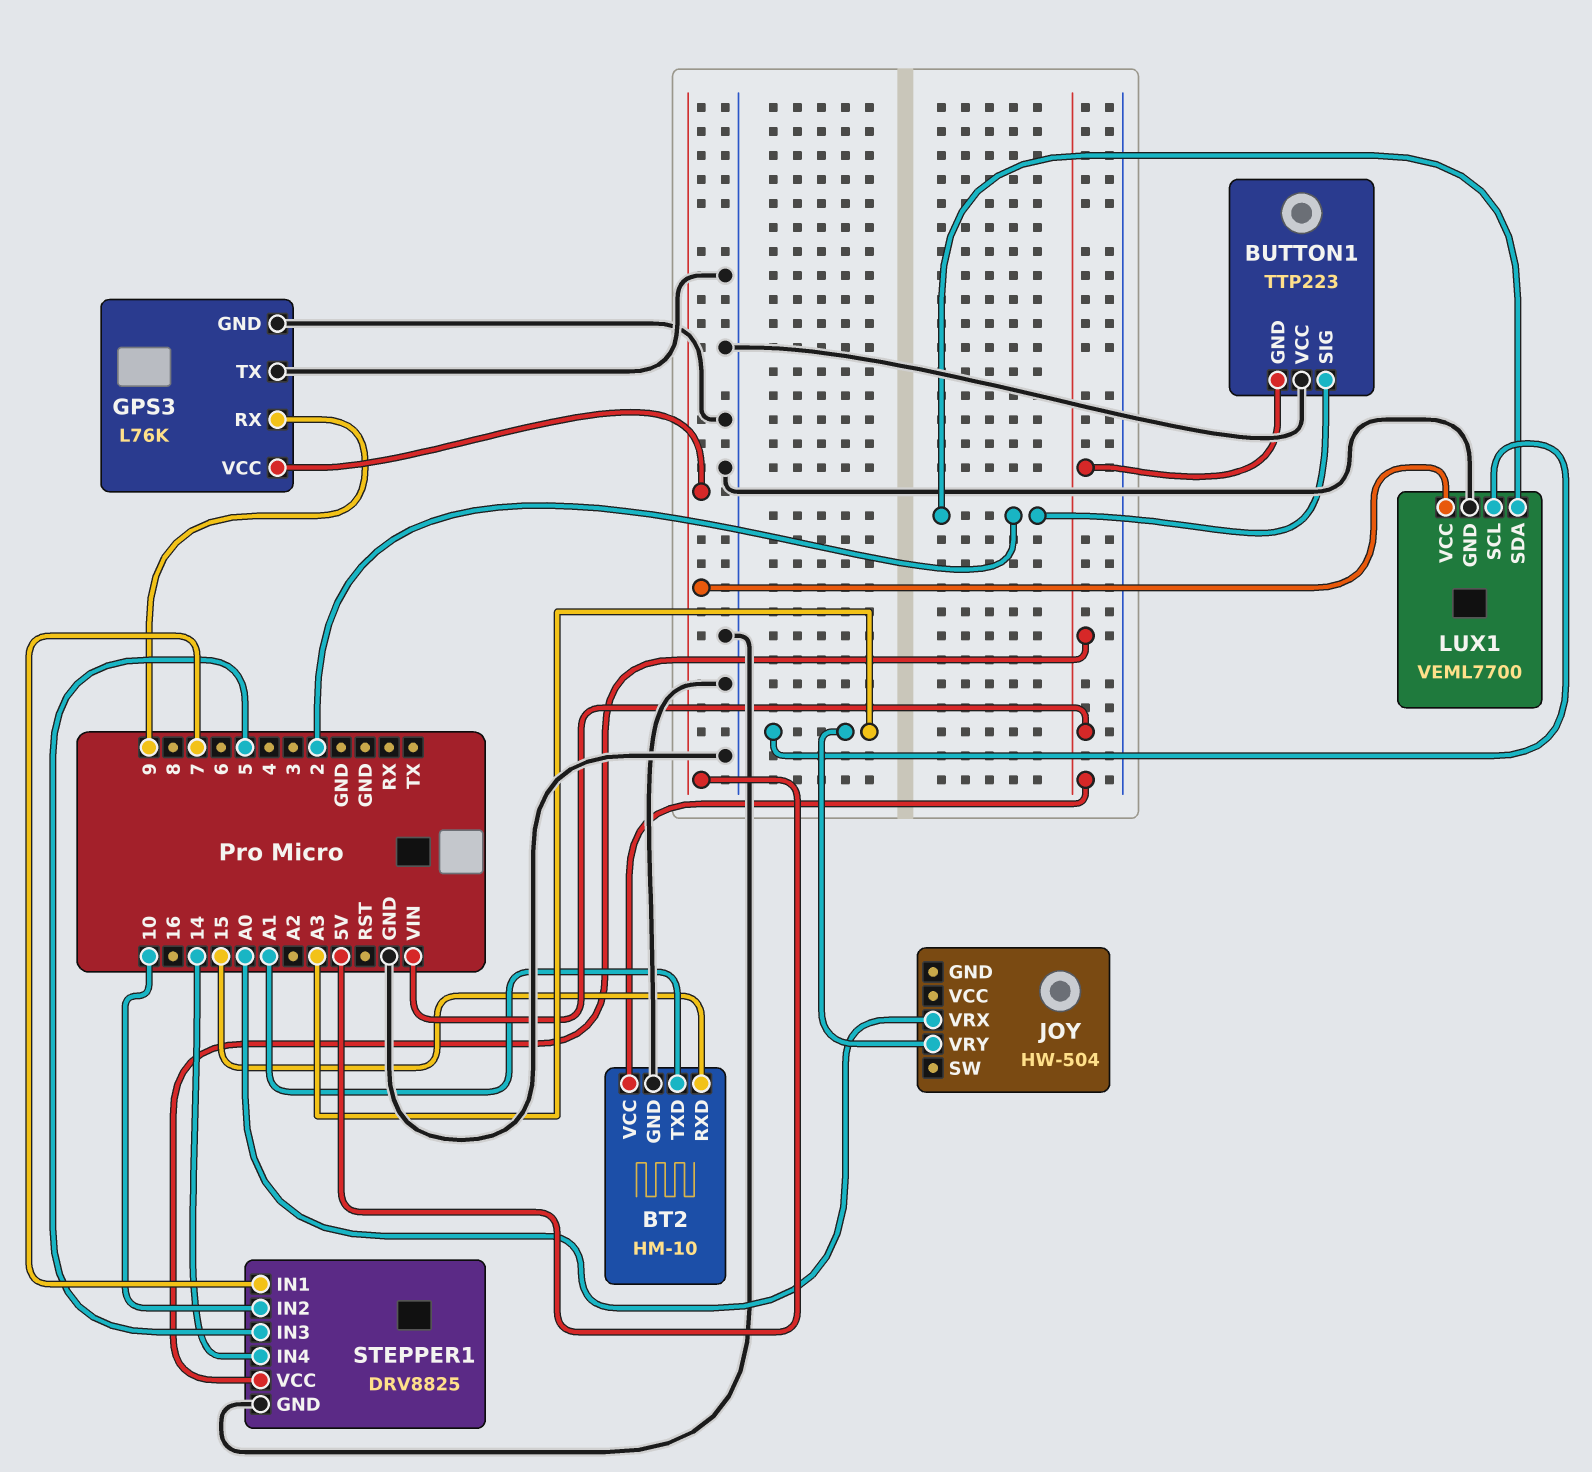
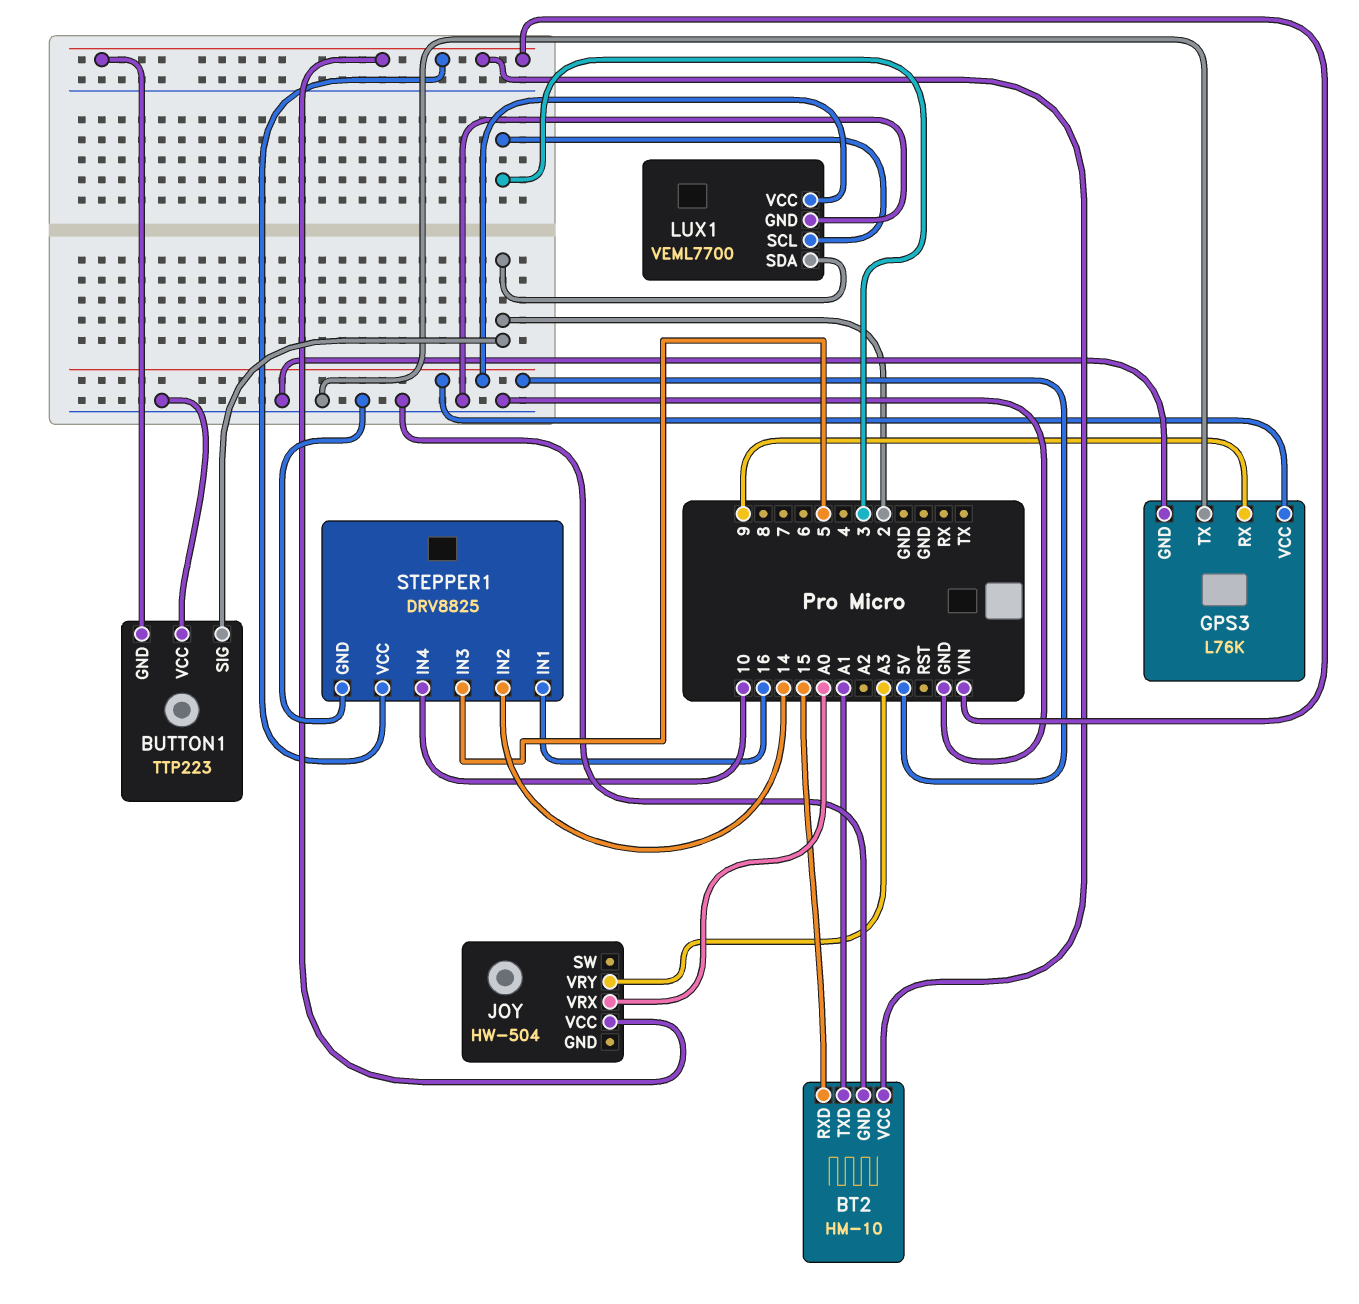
JOY pin VCC: none -> VIN
LUX1 pin SCL: A3 -> 3
STEPPER1 pin IN1: 7 -> 16
STEPPER1 pin IN2: 10 -> 14
STEPPER1 pin IN4: 14 -> 10

